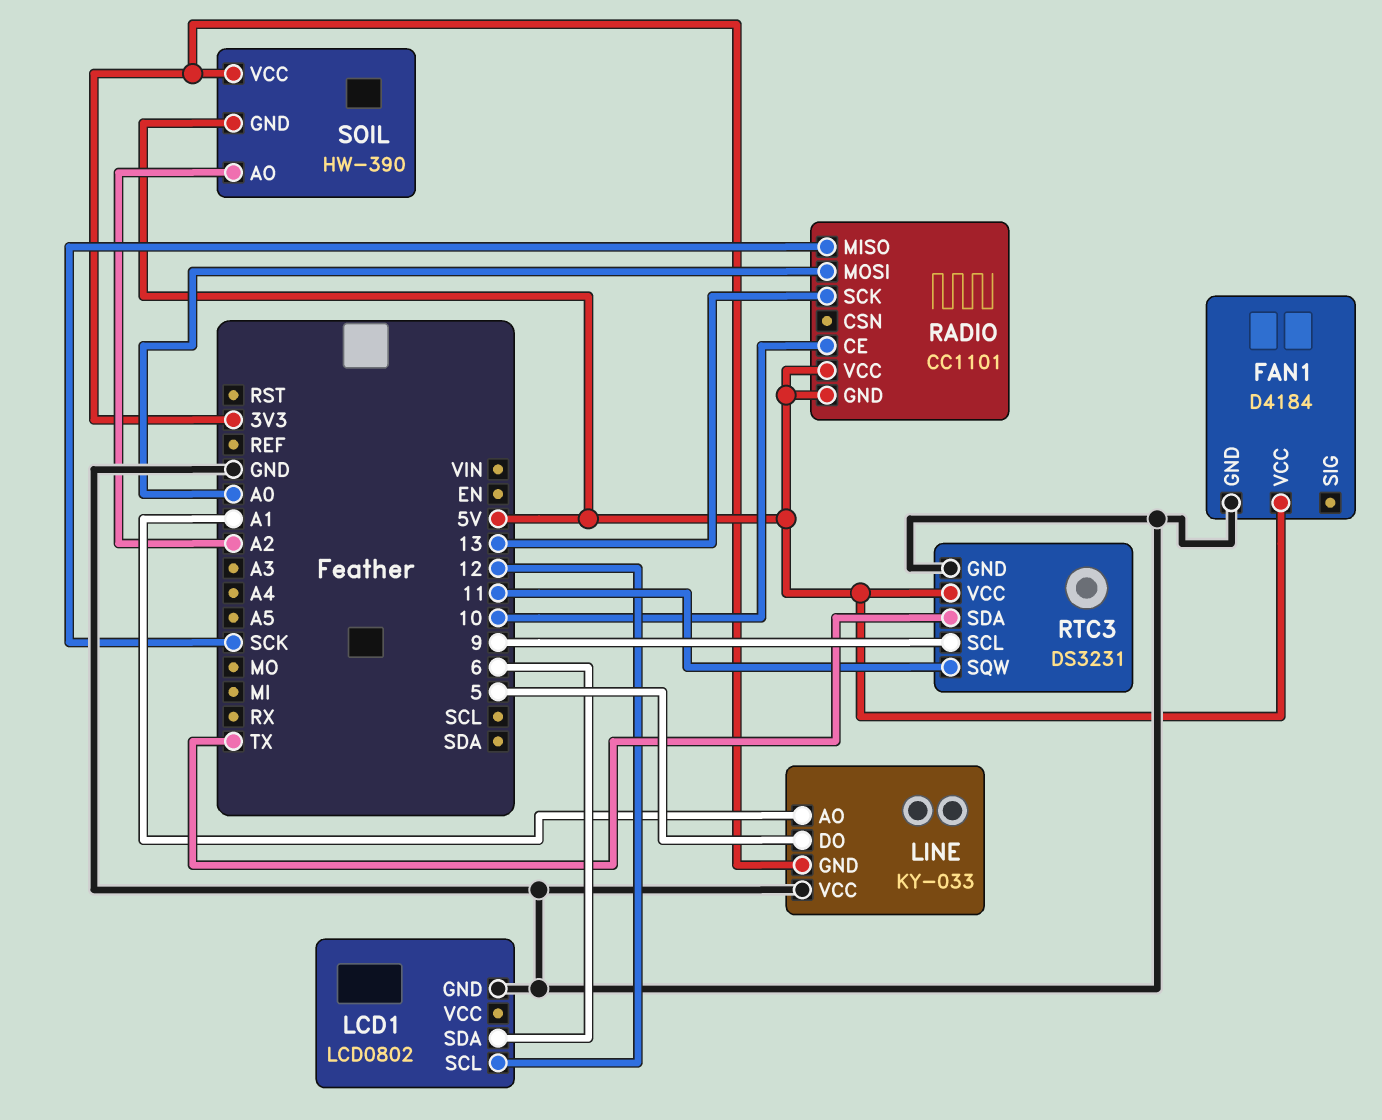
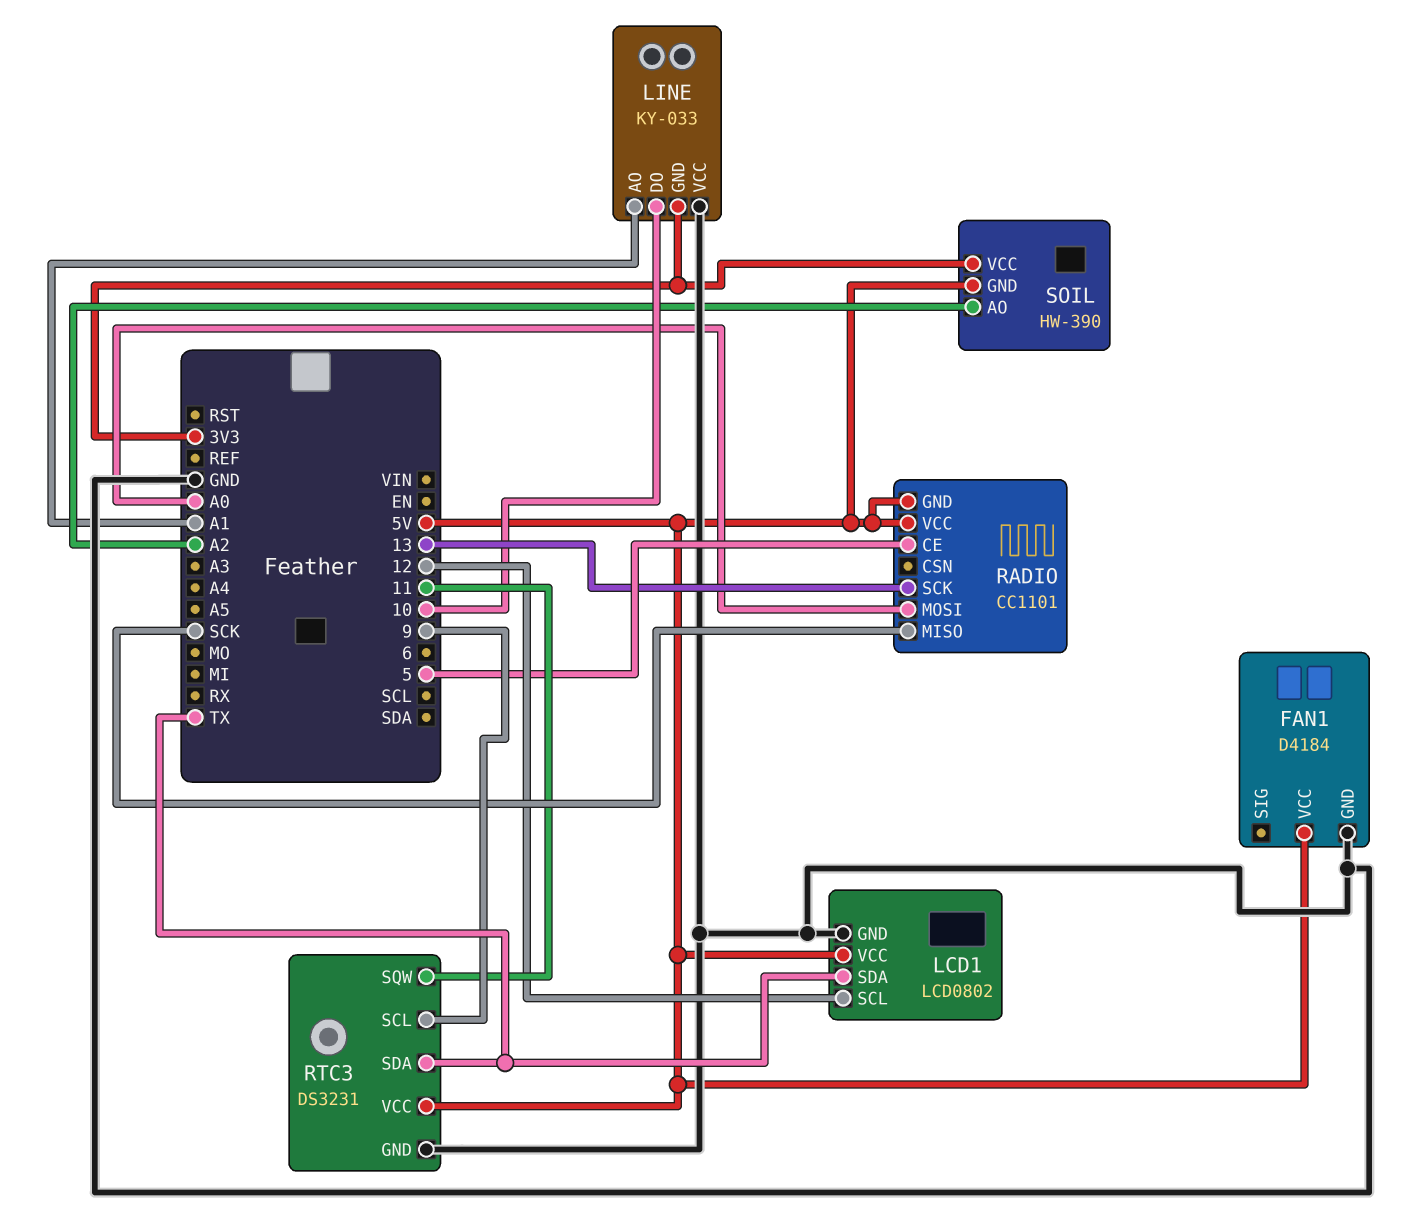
LCD1 pin SDA: 6 -> TX
LCD1 pin VCC: none -> 5V
LINE pin DO: 5 -> 10
RADIO pin CE: 10 -> 5

